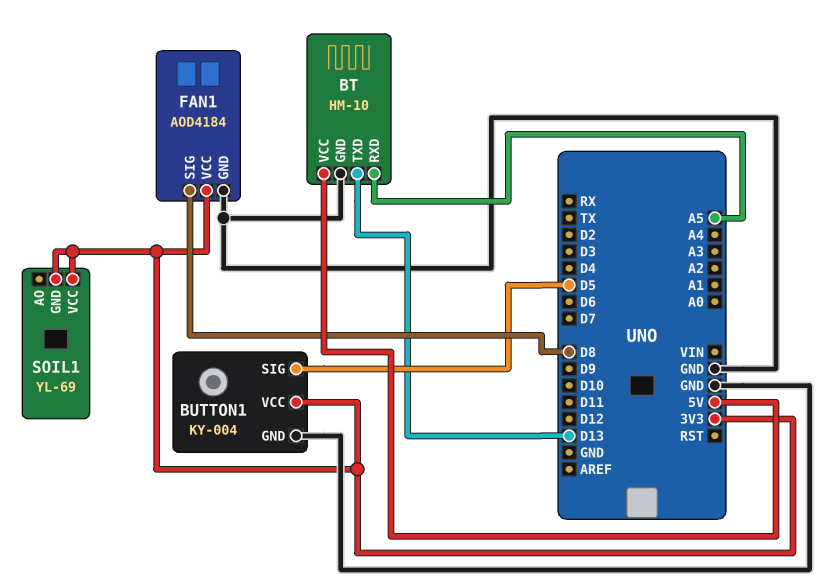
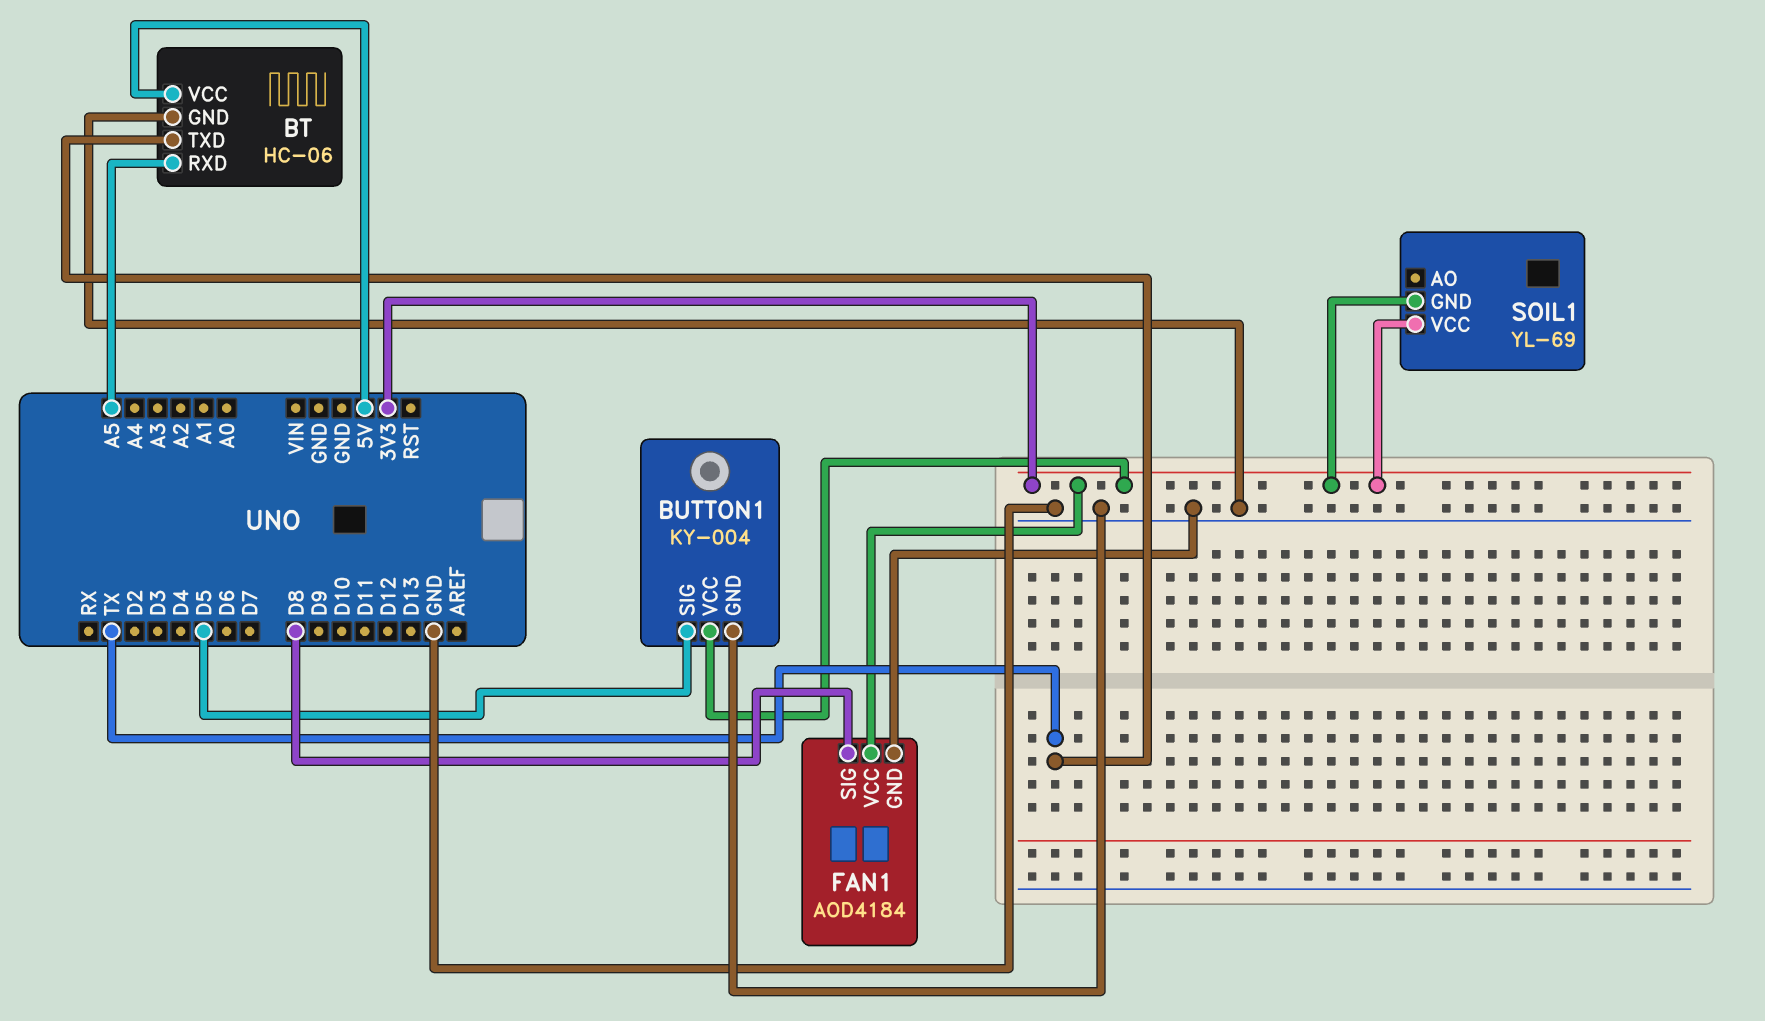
BT: HM-10 -> HC-06
BT pin TXD: D13 -> TX

